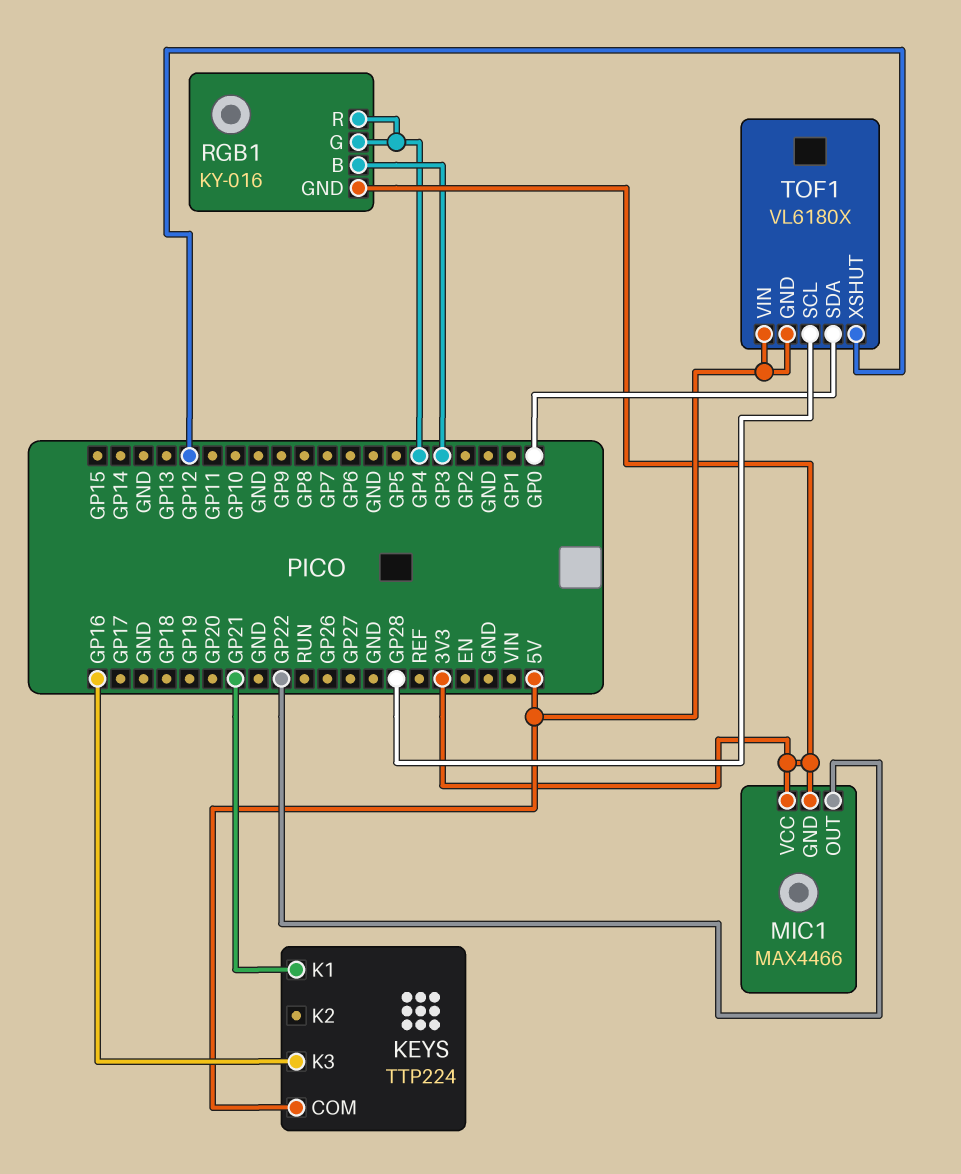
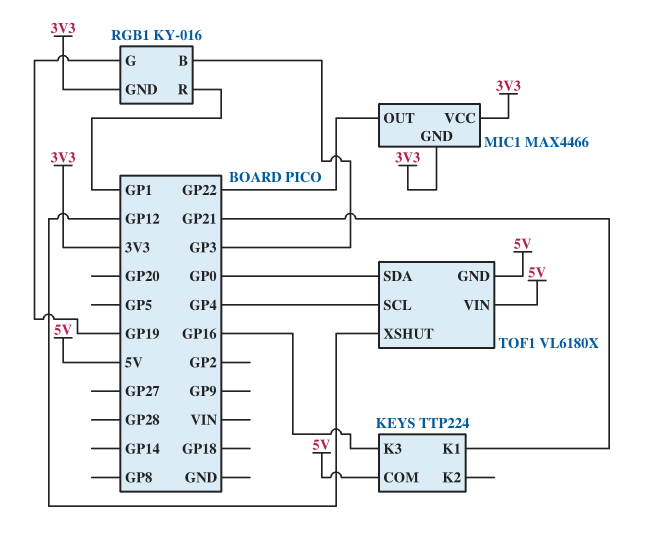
RGB1 pin G: GP4 -> GP19
RGB1 pin R: GP4 -> GP1
TOF1 pin SCL: GP28 -> GP4

